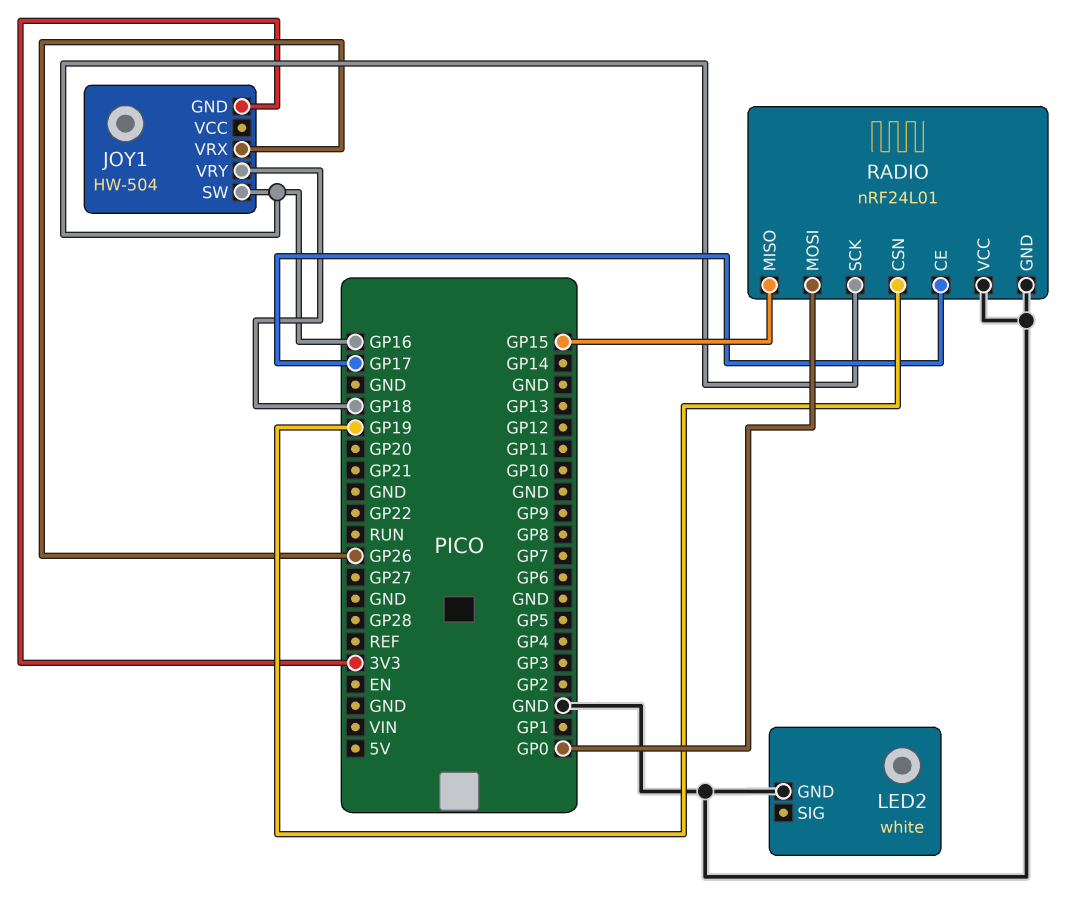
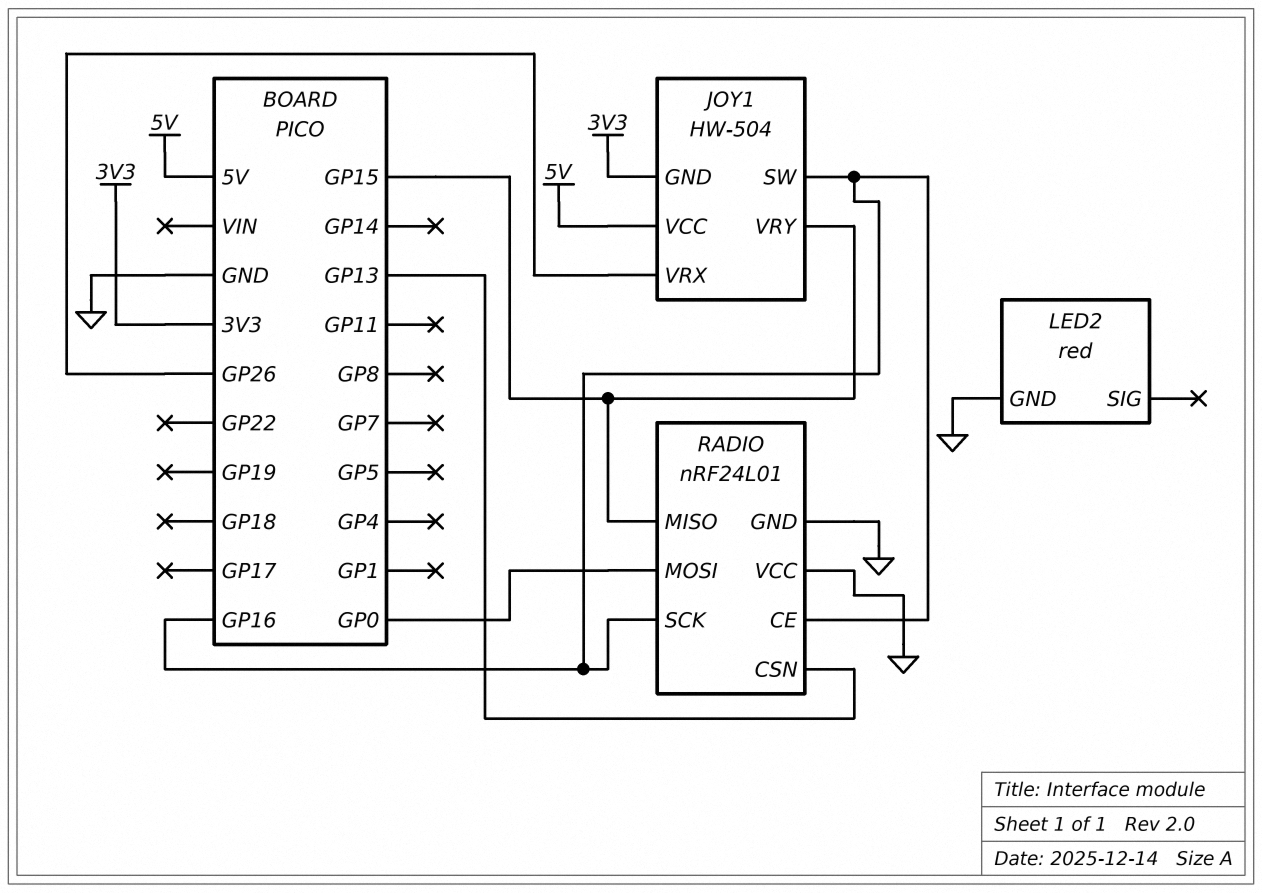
JOY1 pin VCC: none -> 5V
JOY1 pin VRY: GP18 -> GP15
LED2: white -> red
RADIO pin CE: GP17 -> GP16
RADIO pin CSN: GP19 -> GP13

